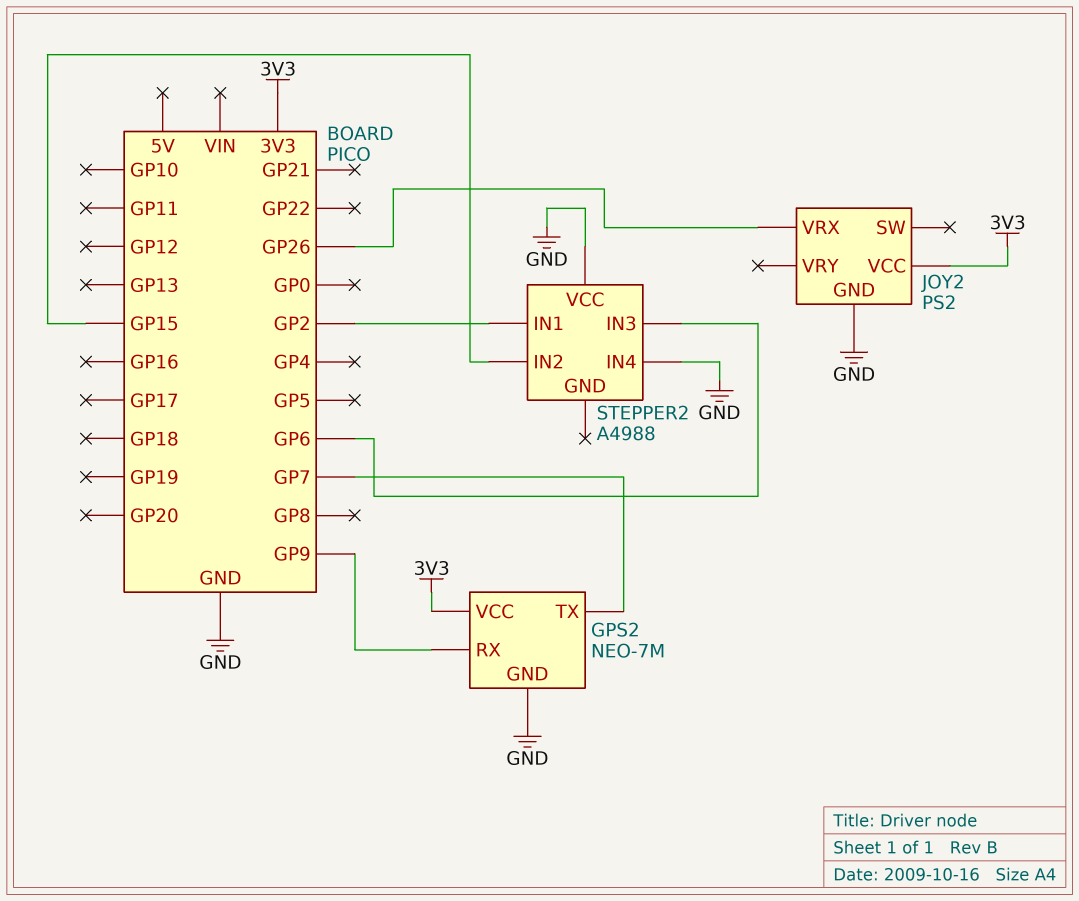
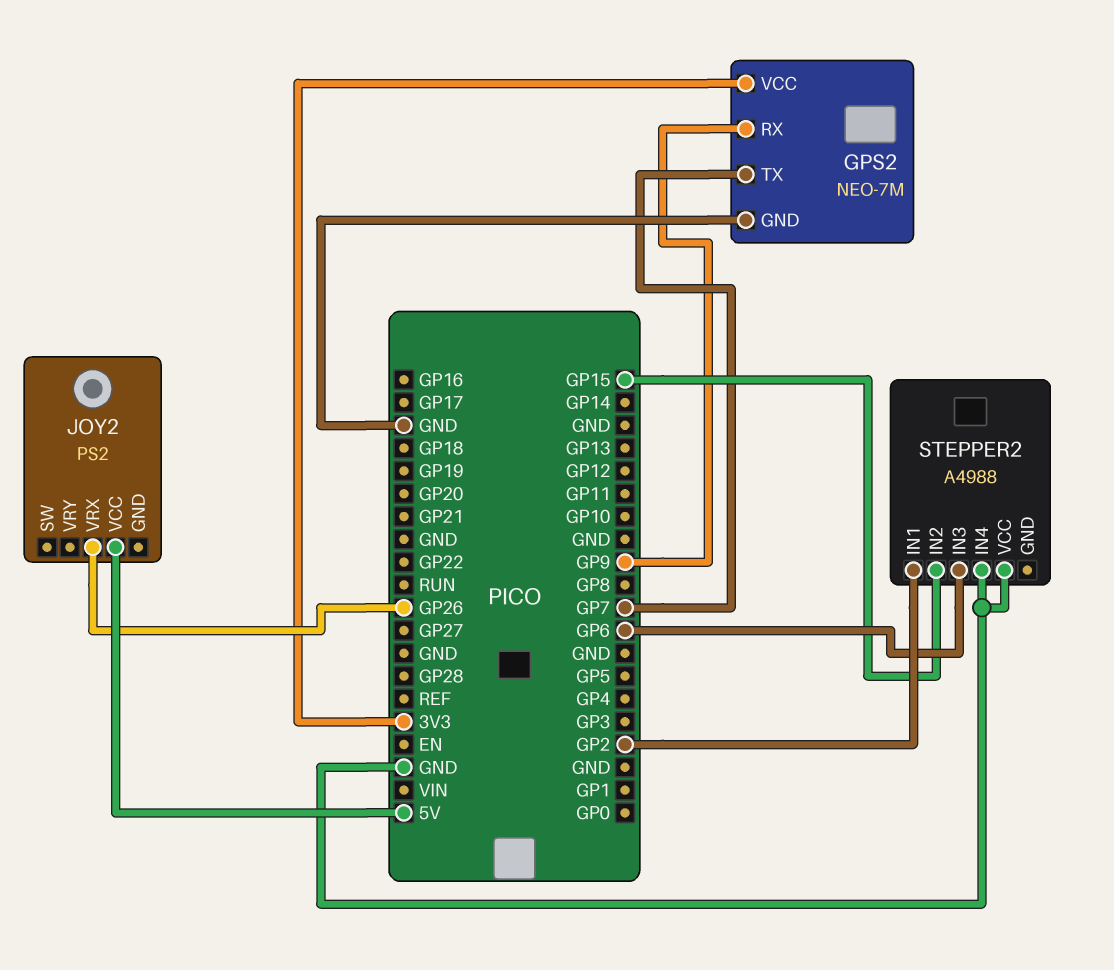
JOY2 pin GND: GND -> none
JOY2 pin VCC: 3V3 -> 5V

